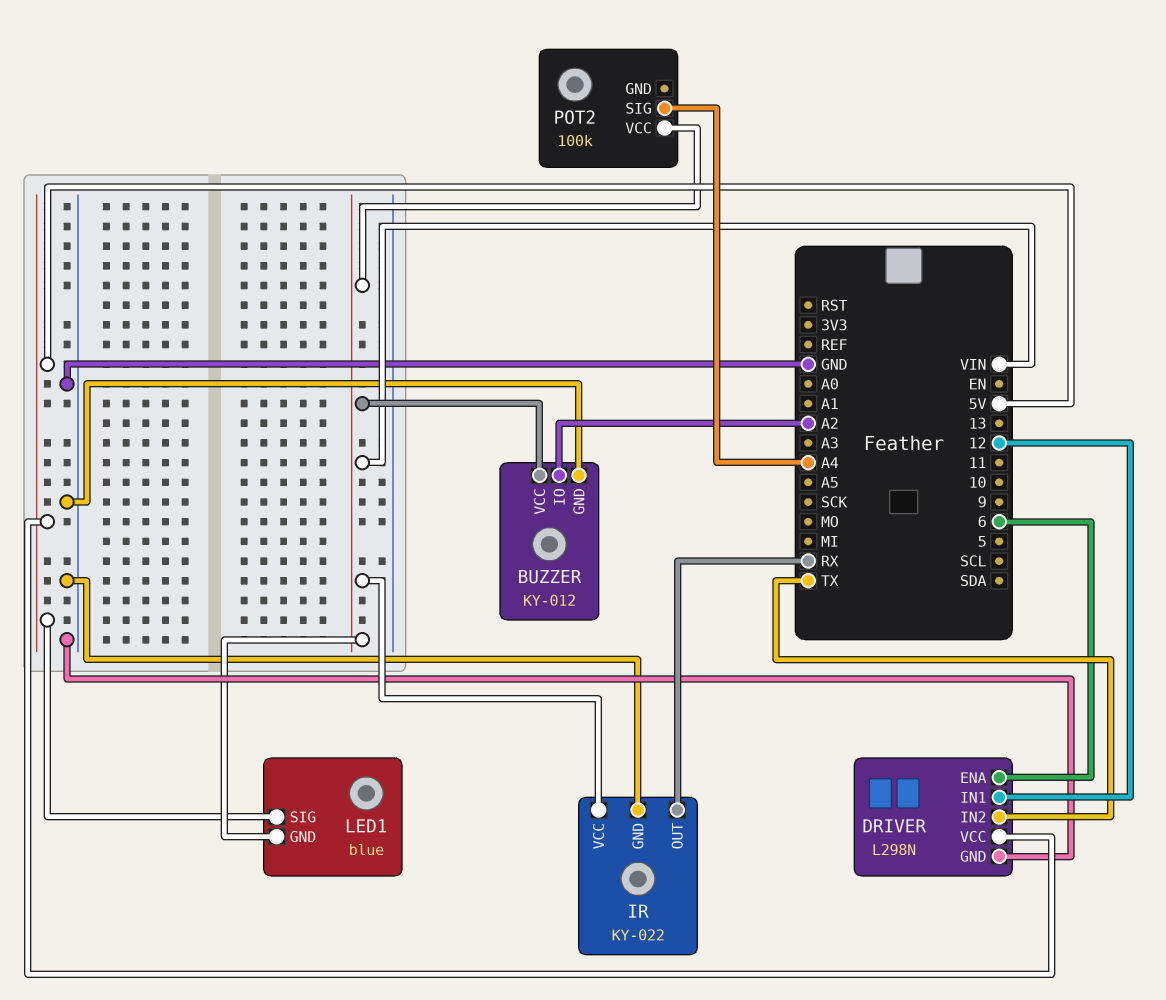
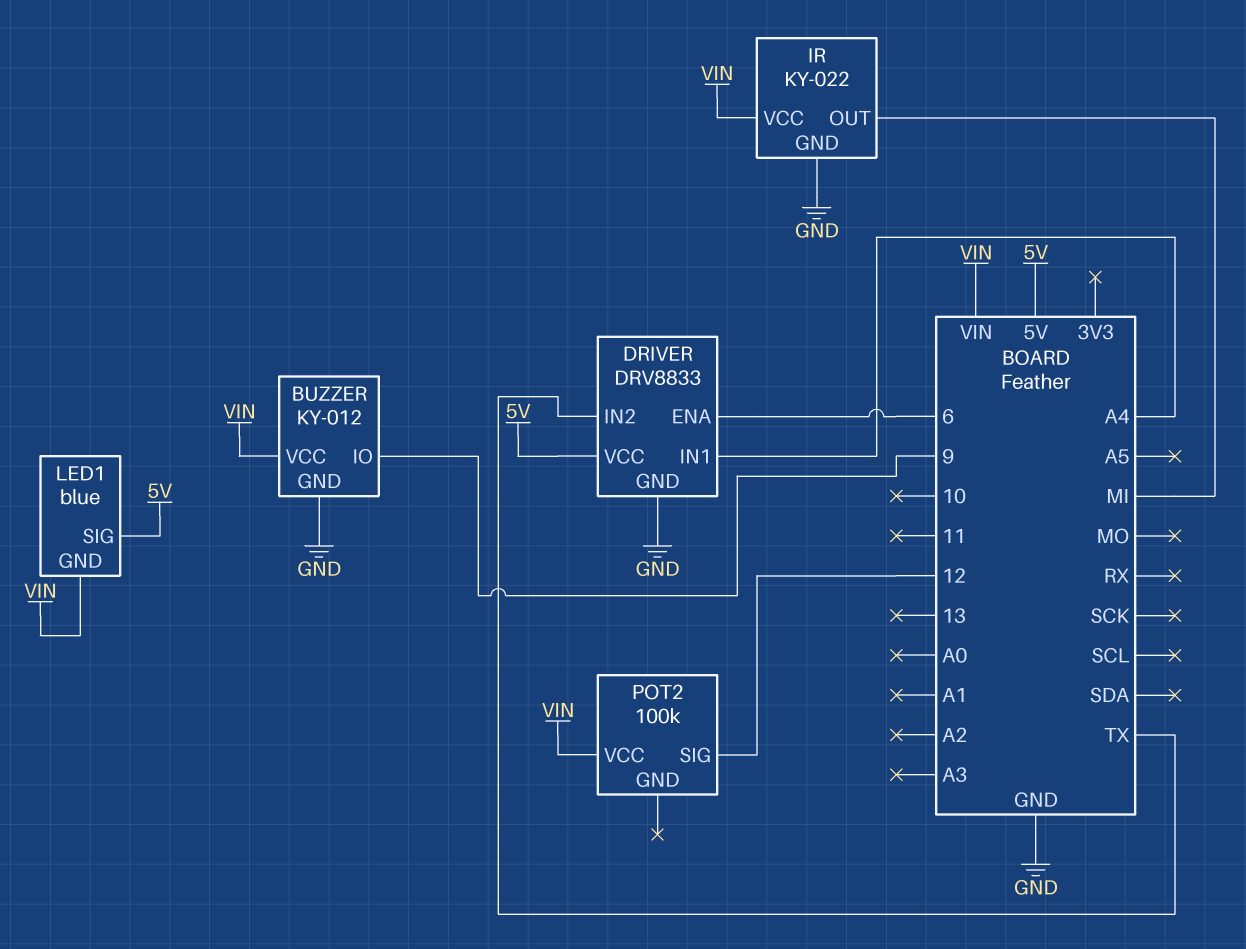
BUZZER pin IO: A2 -> 9
DRIVER: L298N -> DRV8833
DRIVER pin IN1: 12 -> A4
IR pin OUT: RX -> MI
POT2 pin SIG: A4 -> 12

